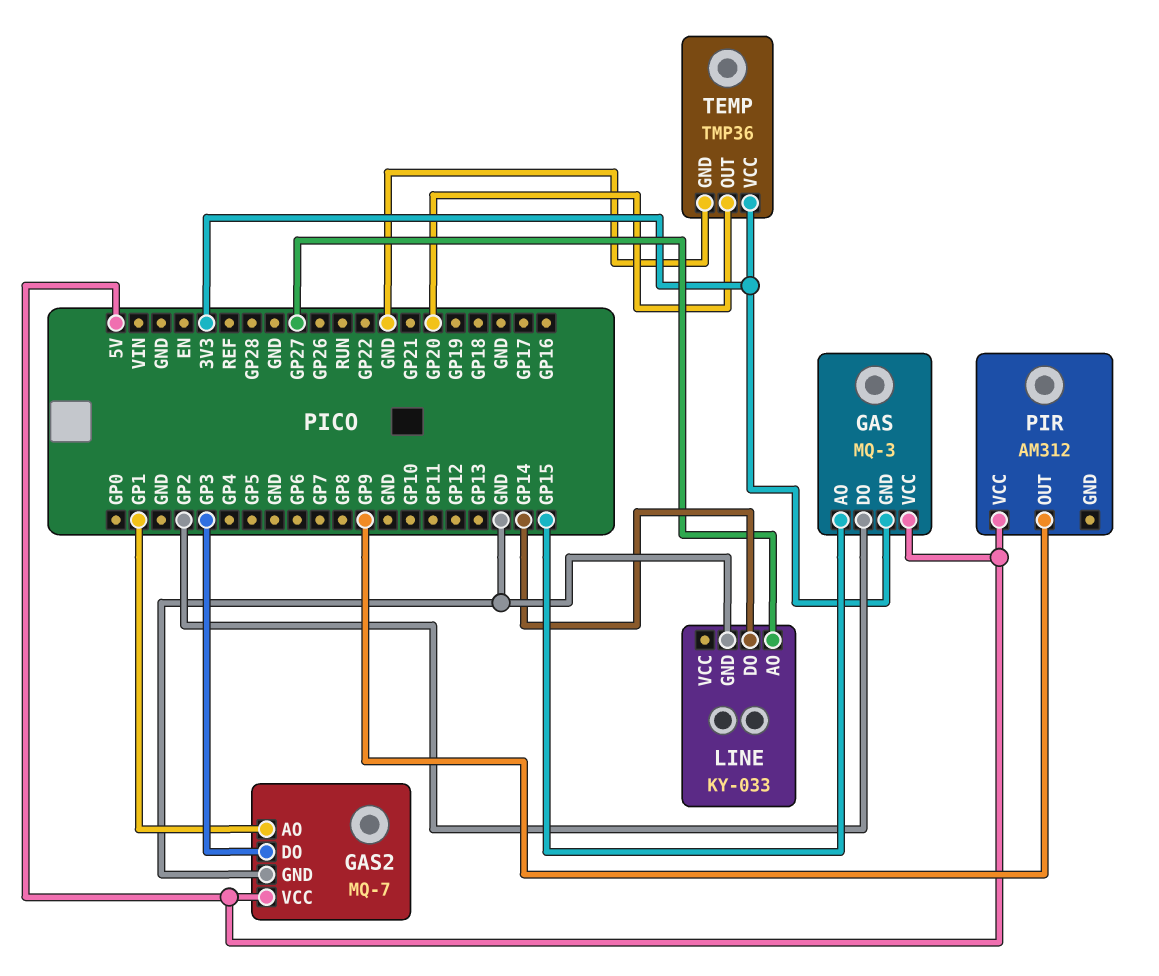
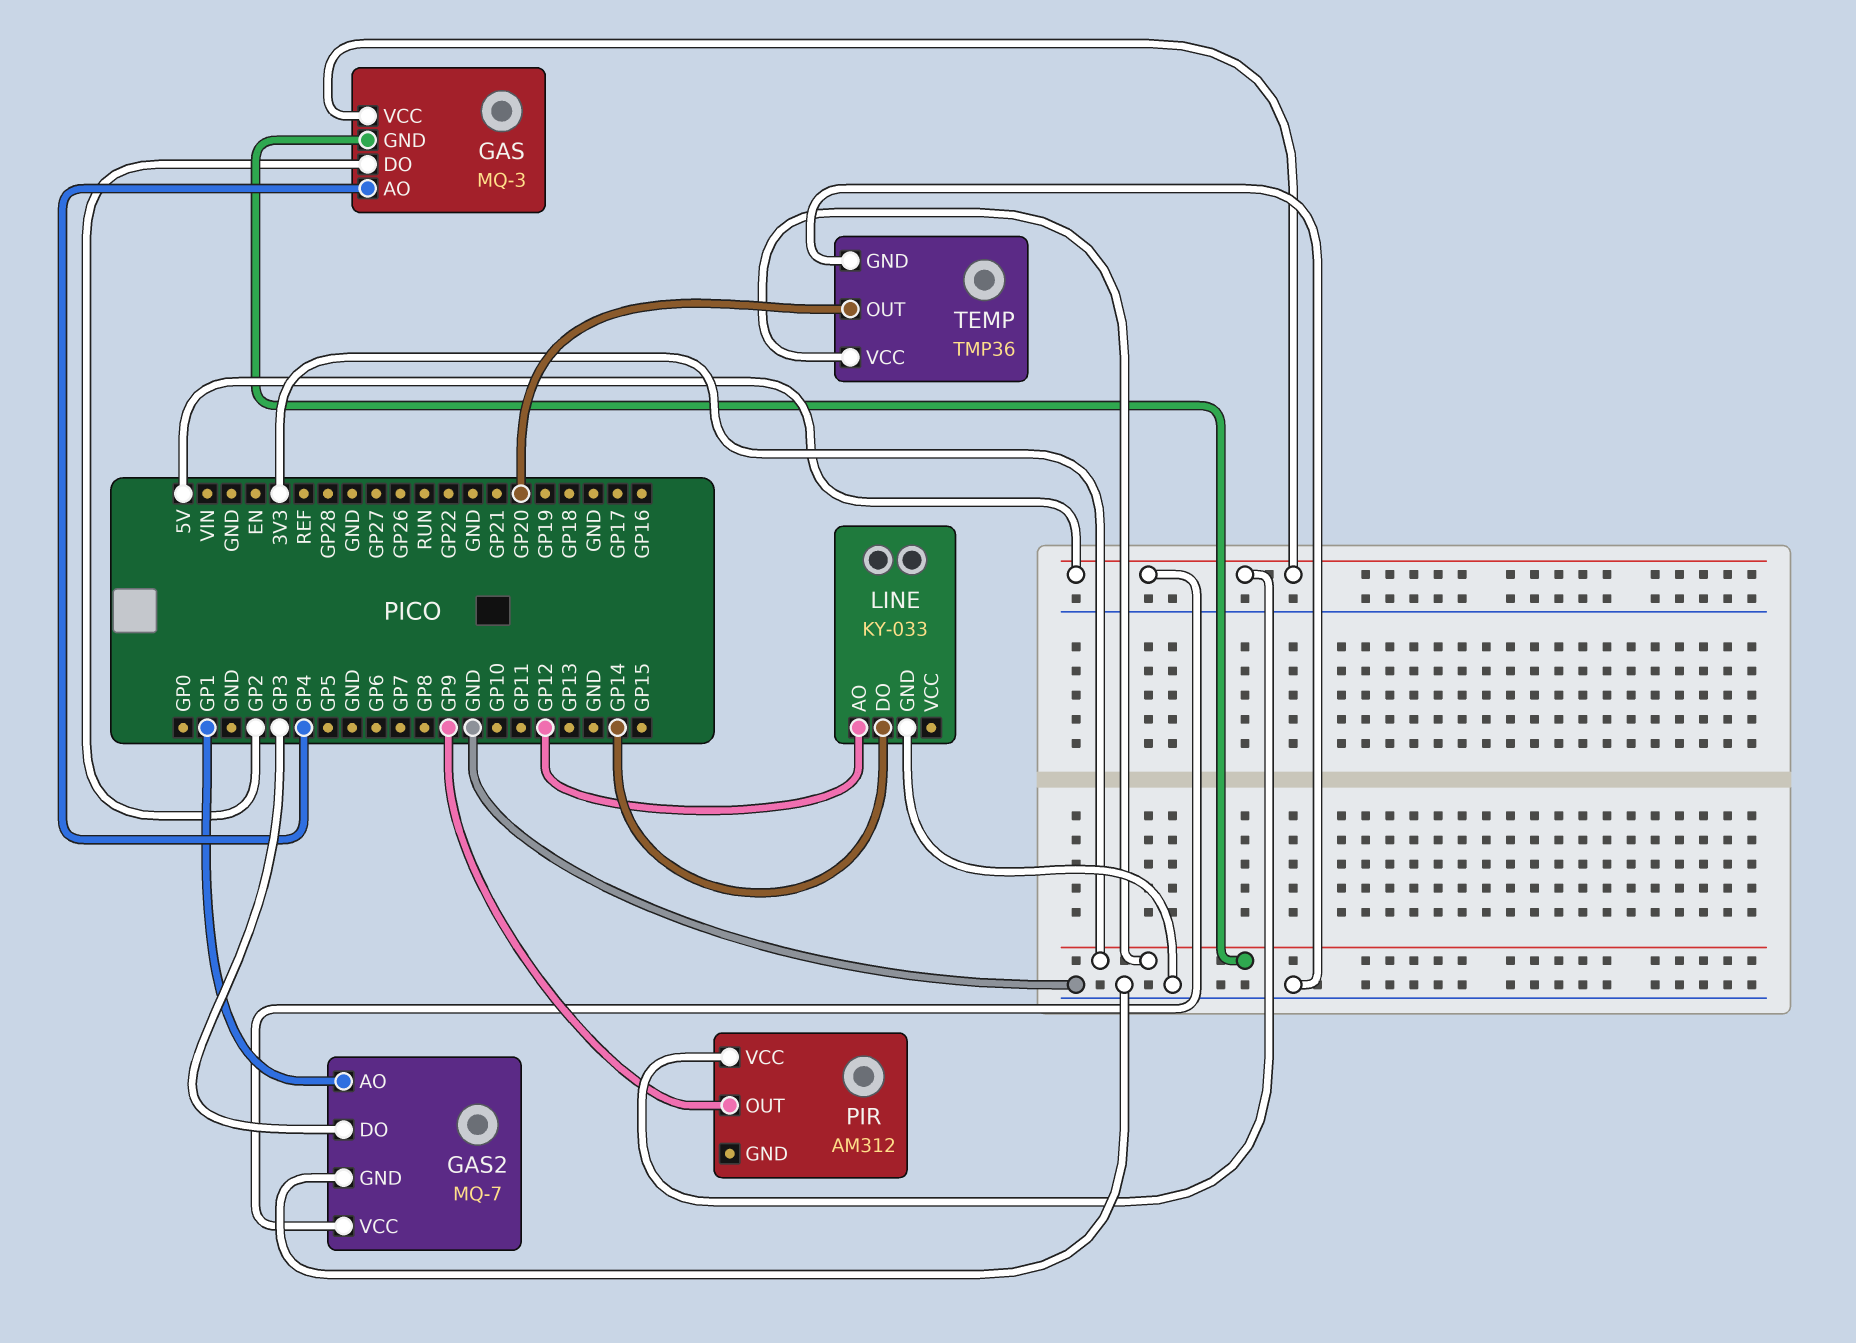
GAS pin AO: GP15 -> GP4
LINE pin AO: GP27 -> GP12

